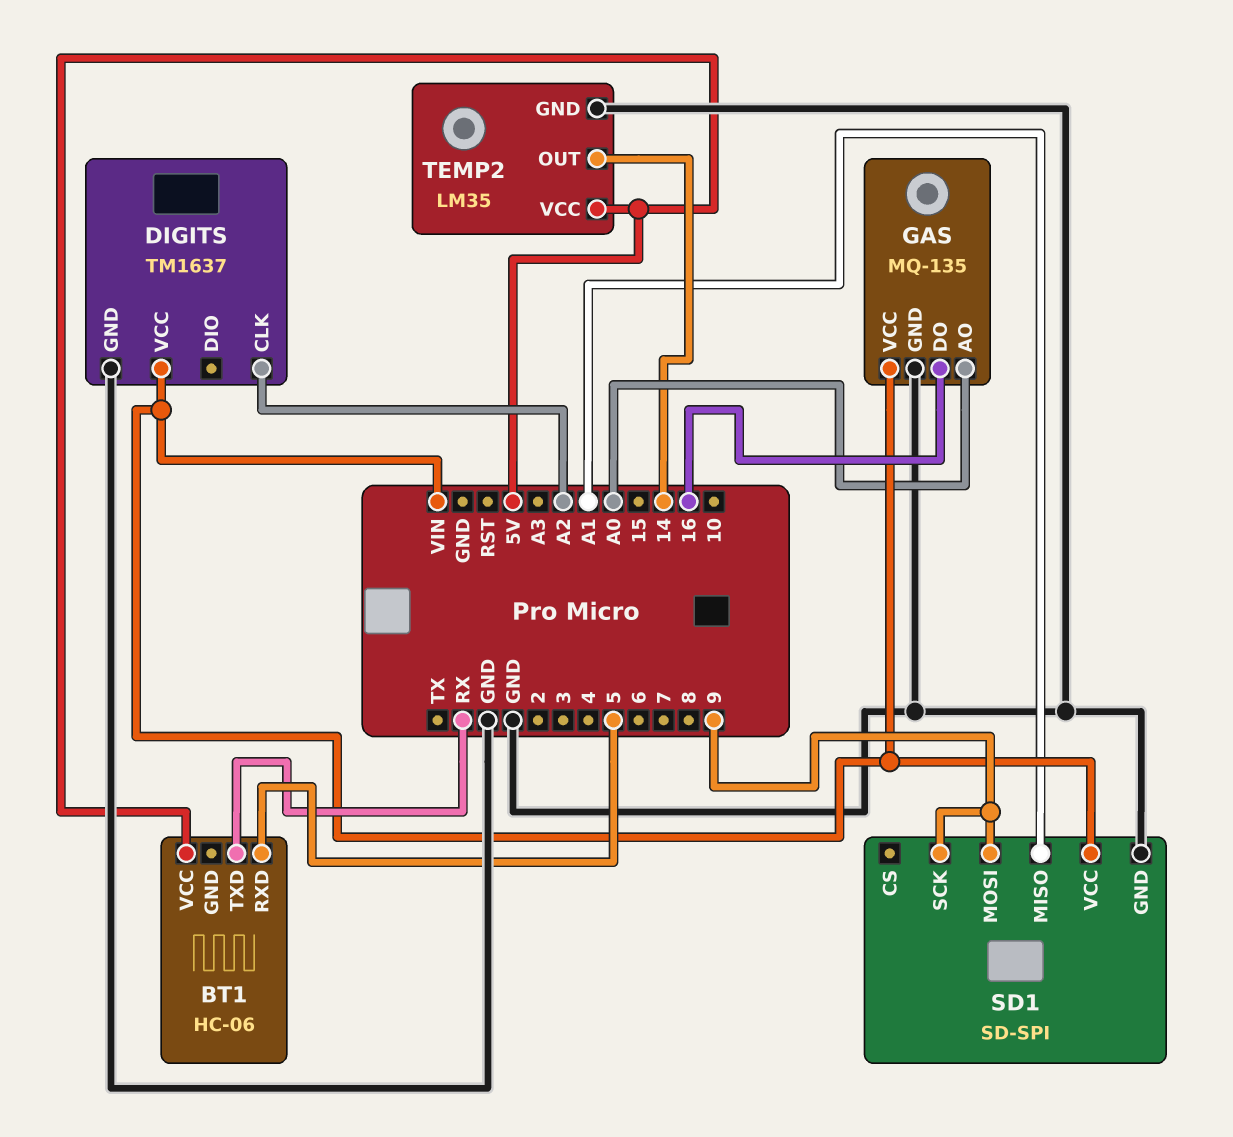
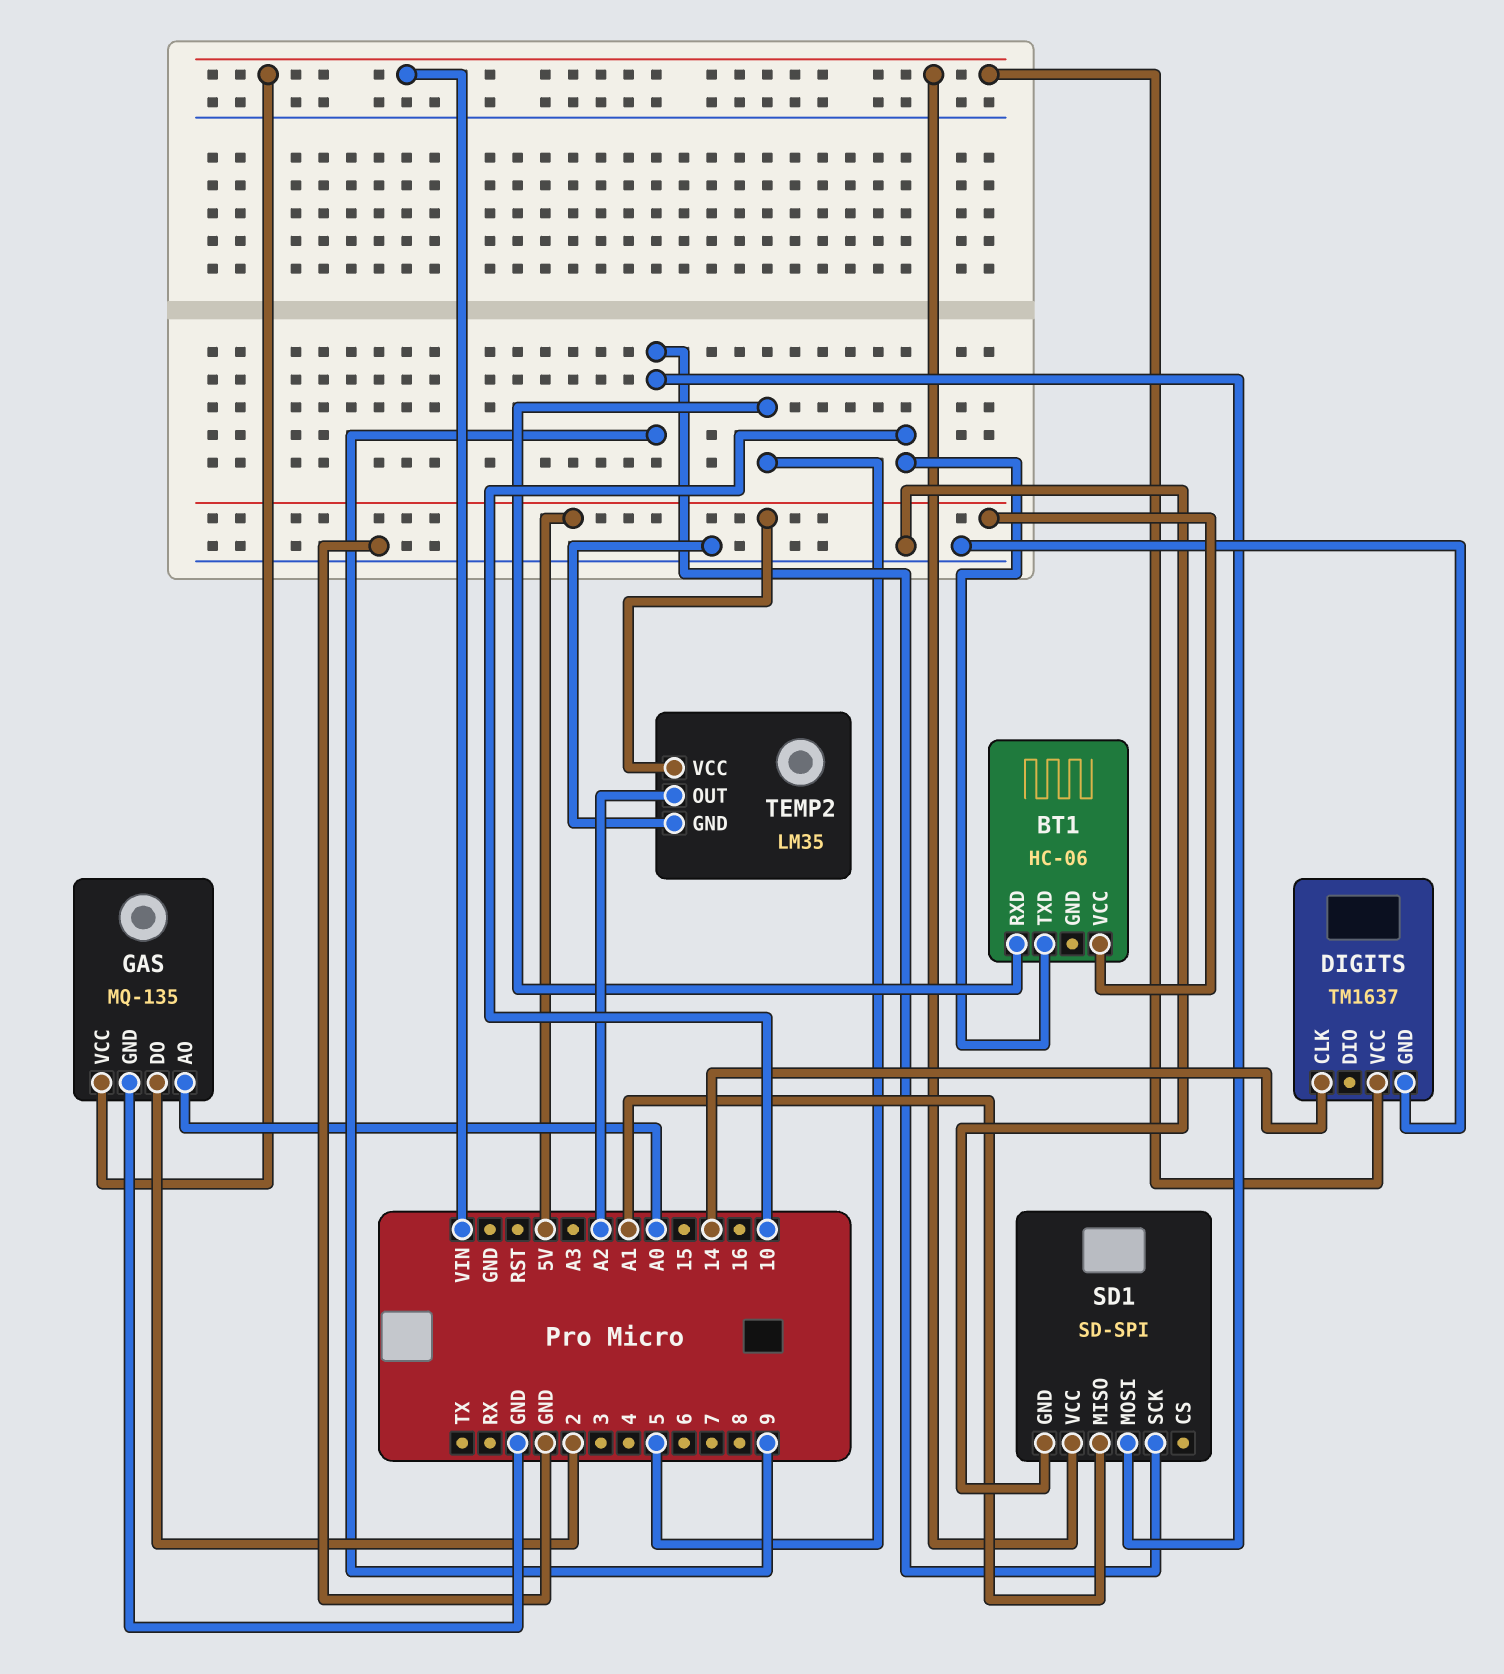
BT1 pin TXD: RX -> 10
DIGITS pin CLK: A2 -> 14
GAS pin DO: 16 -> 2
TEMP2 pin OUT: 14 -> A2

